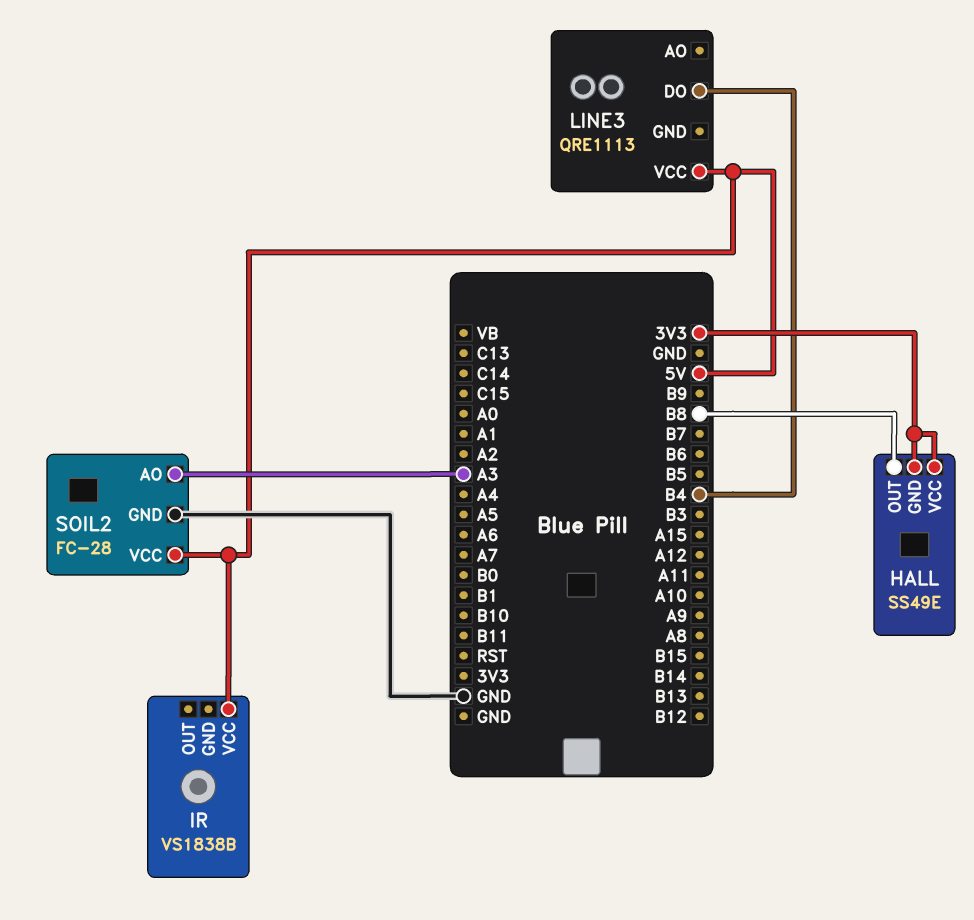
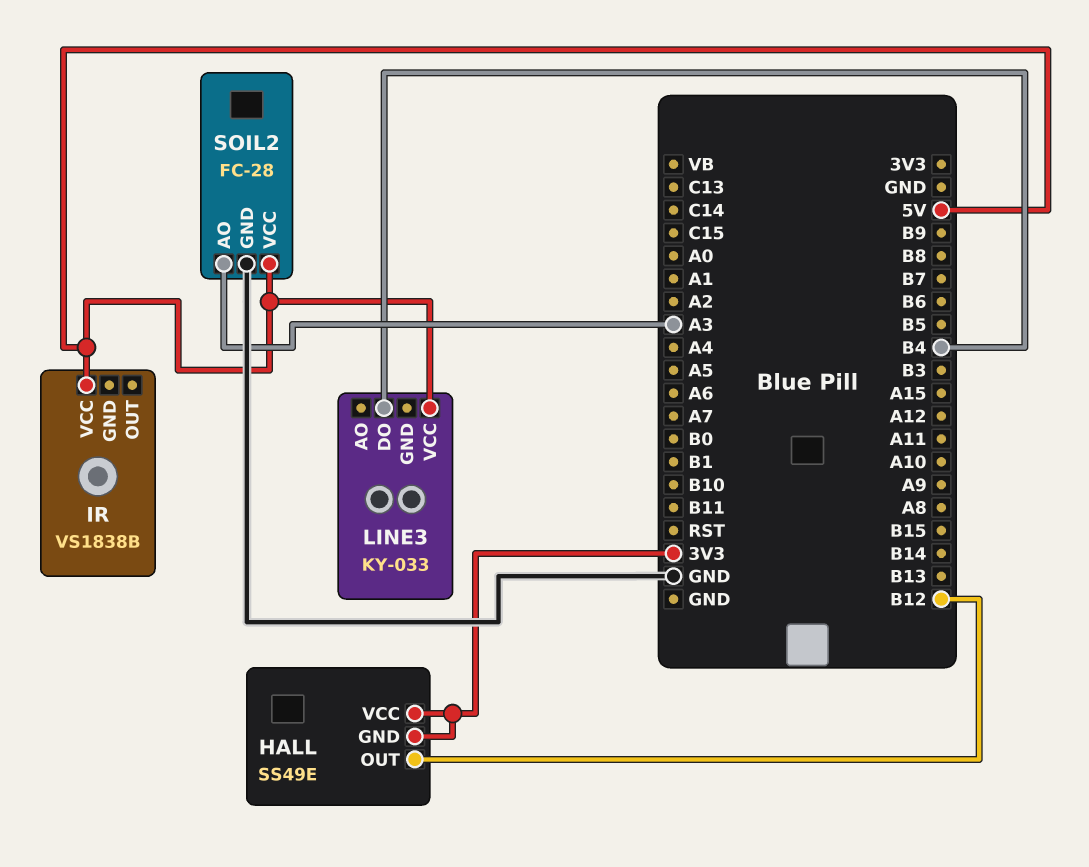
HALL pin OUT: B8 -> B12
LINE3: QRE1113 -> KY-033

